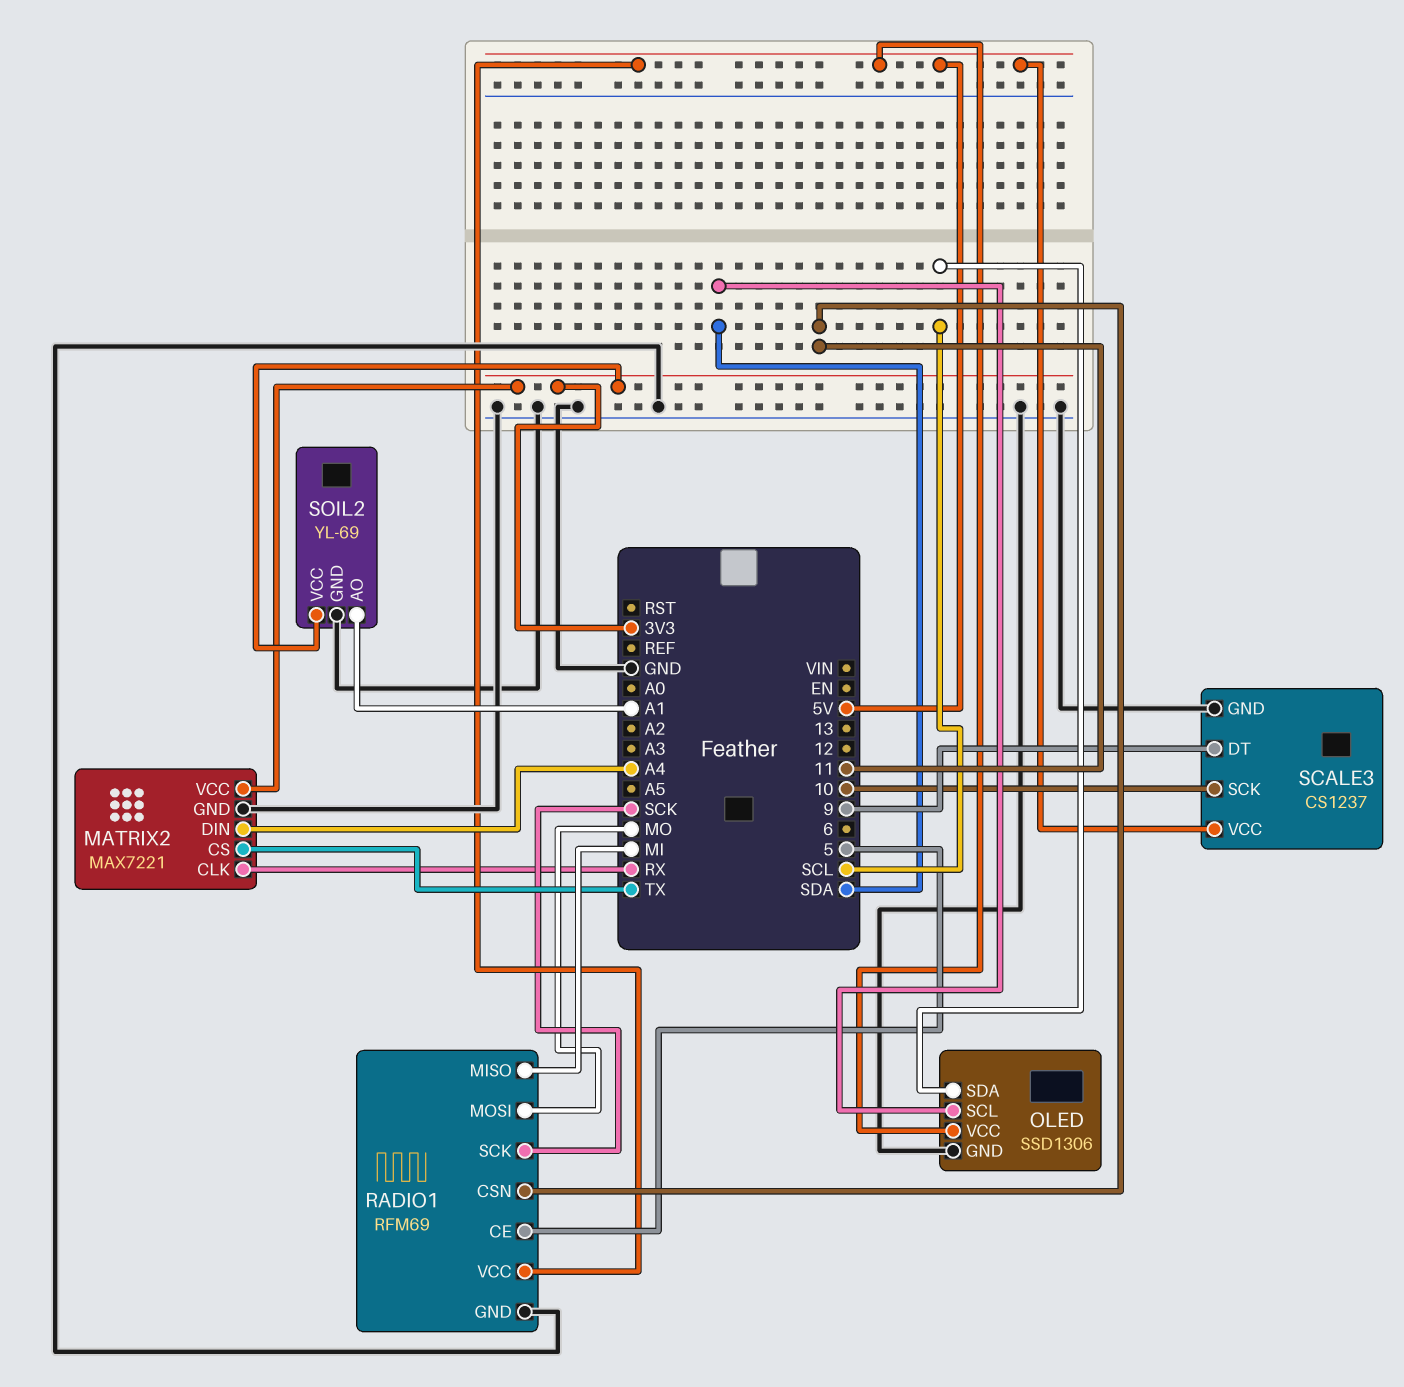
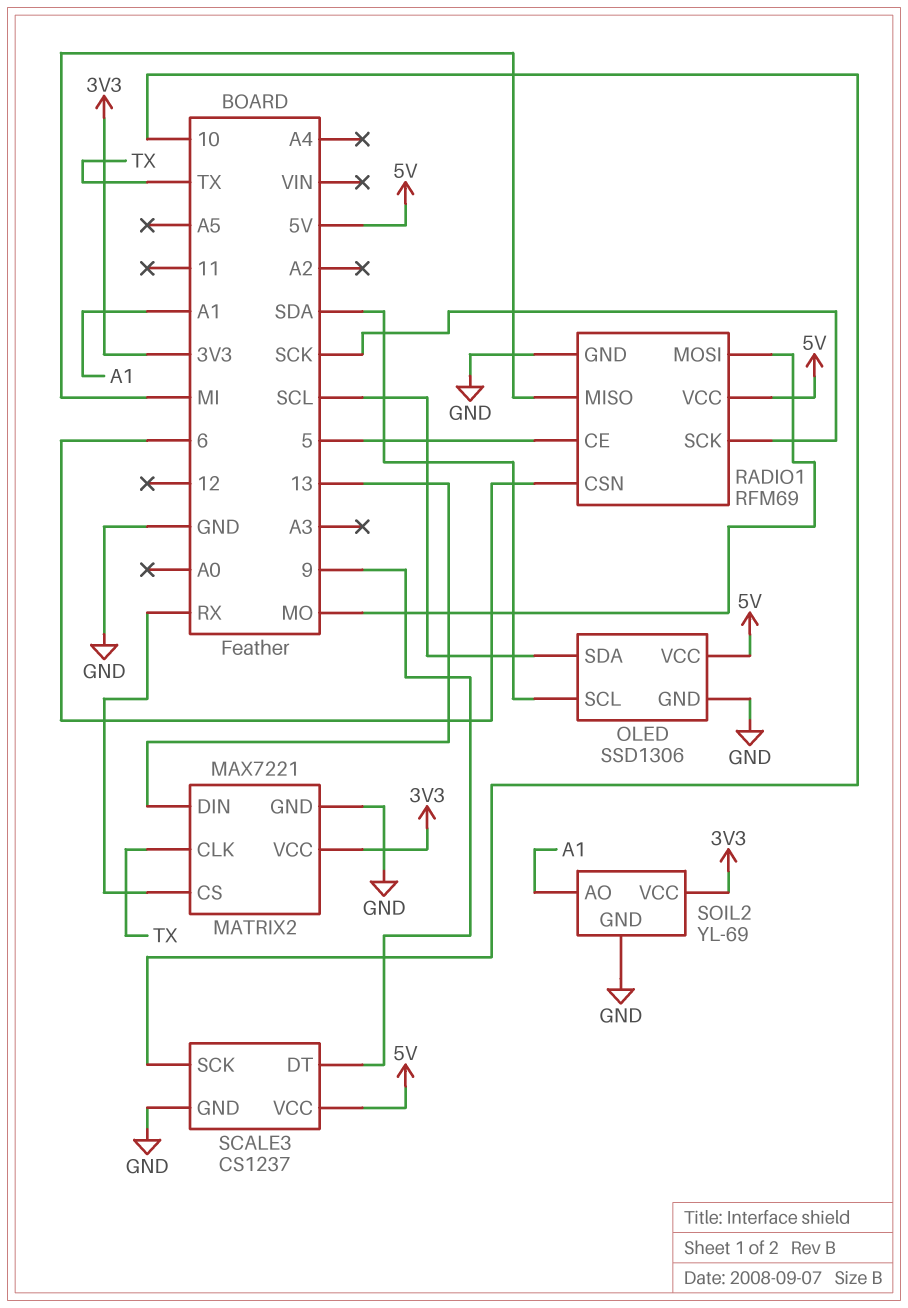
MATRIX2 pin CLK: RX -> TX
MATRIX2 pin CS: TX -> RX
MATRIX2 pin DIN: A4 -> 13
RADIO1 pin CSN: 11 -> 6

